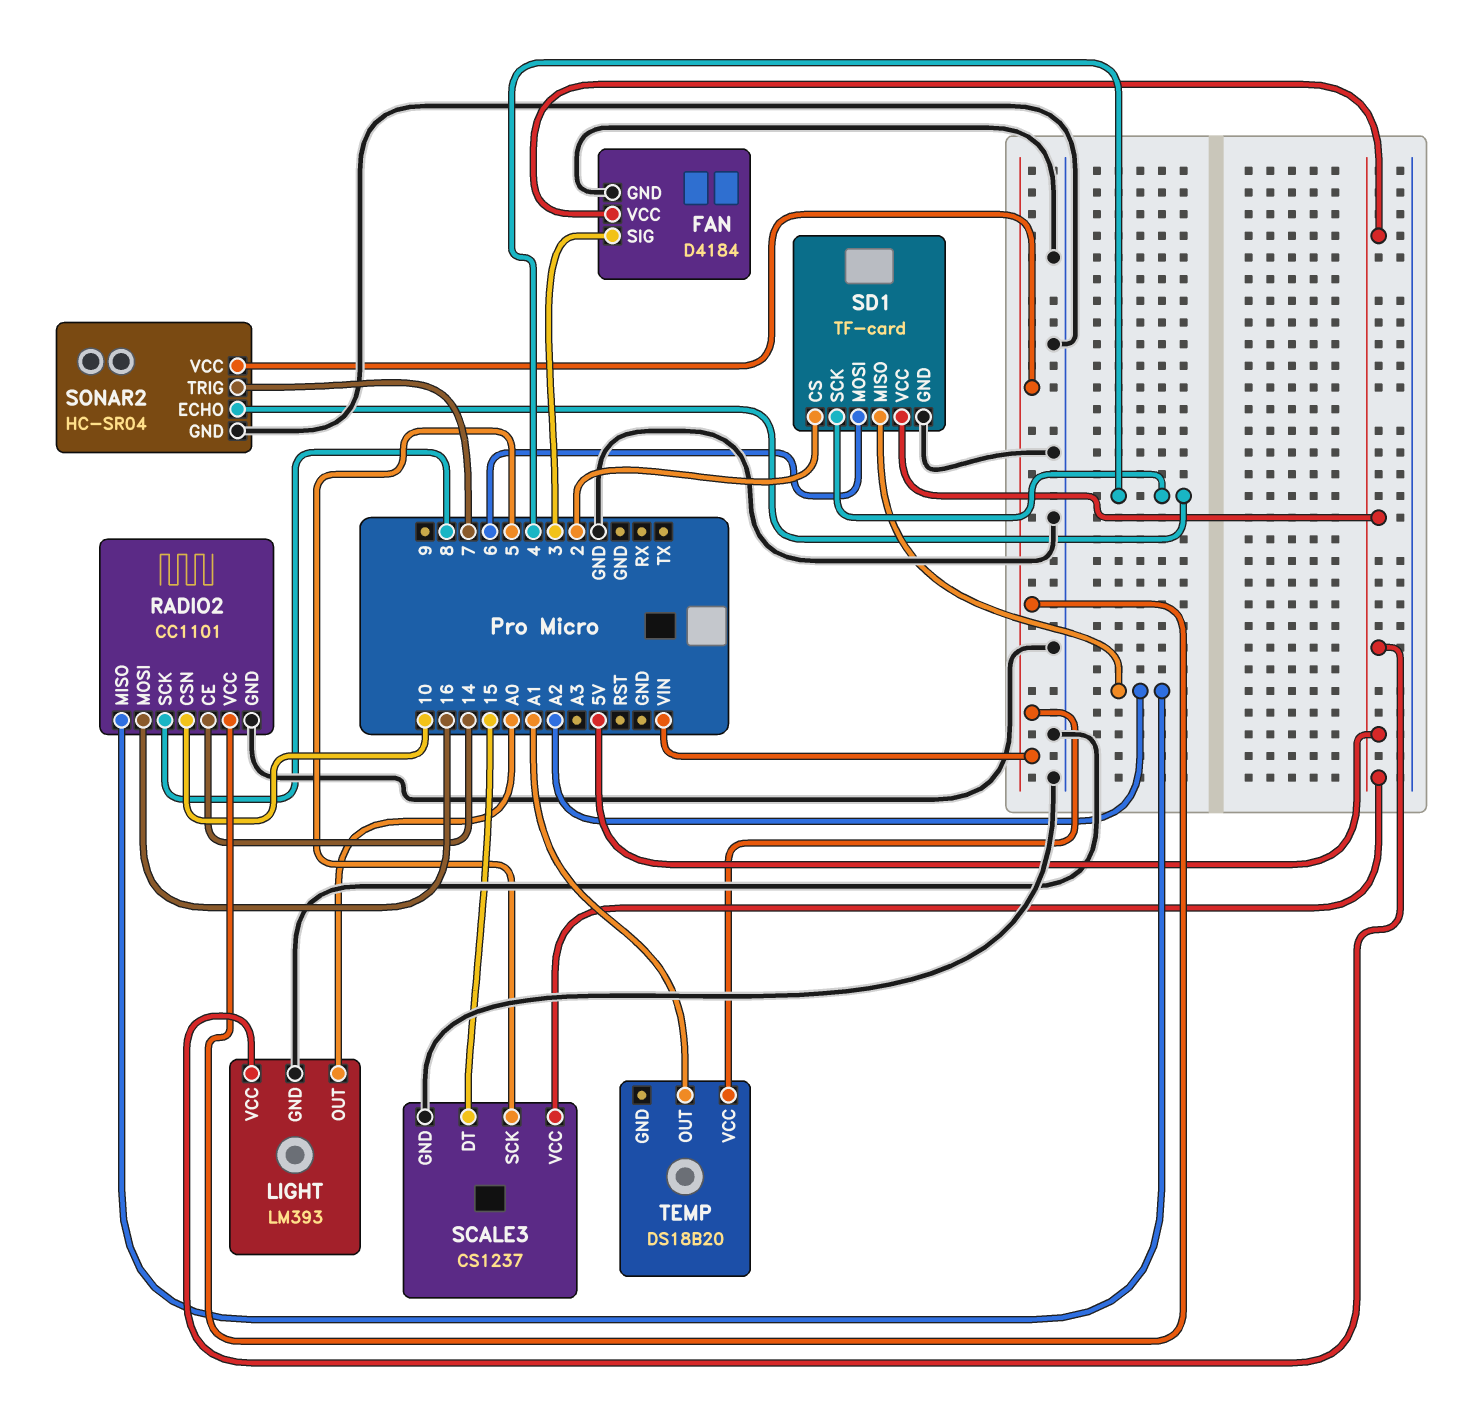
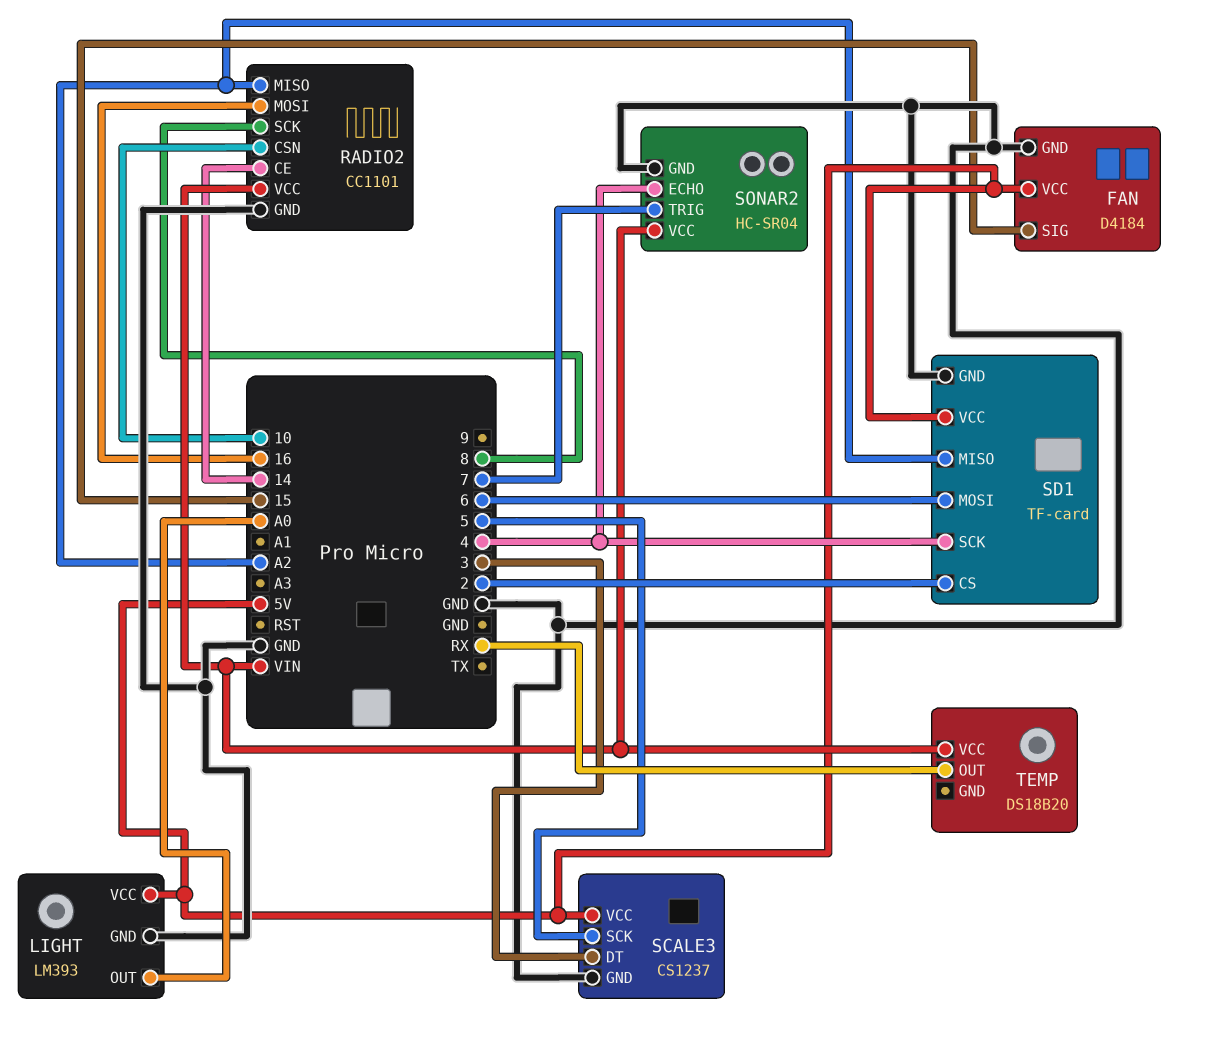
FAN pin SIG: 3 -> 15
SCALE3 pin DT: 15 -> 3
TEMP pin OUT: A1 -> RX

